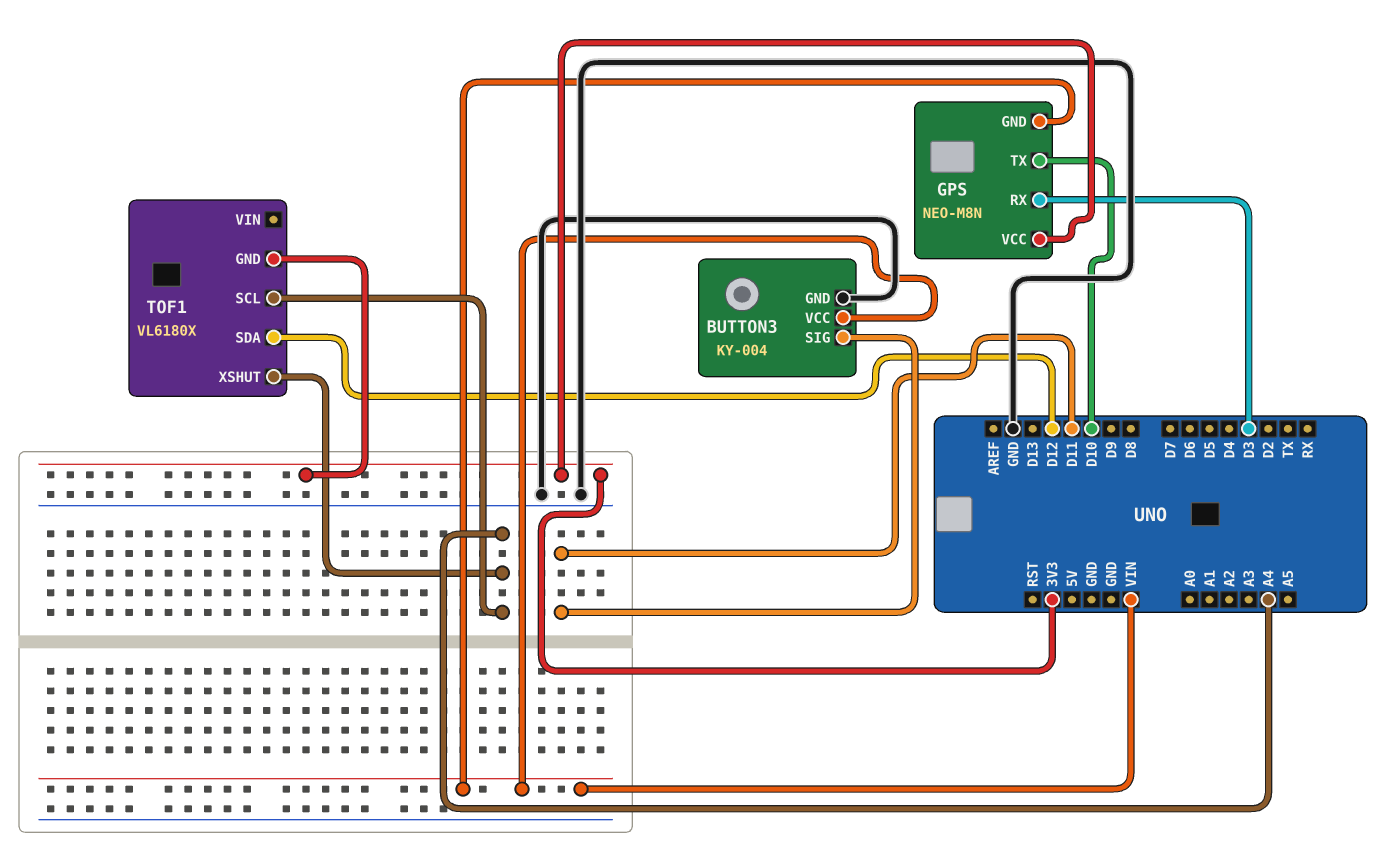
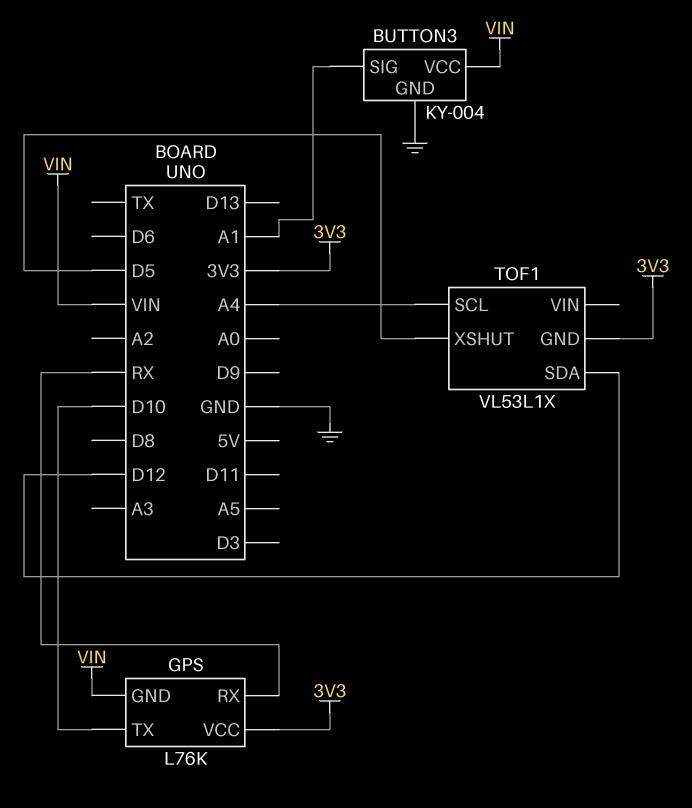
BUTTON3 pin SIG: D11 -> A1
GPS: NEO-M8N -> L76K
GPS pin RX: D3 -> RX
TOF1: VL6180X -> VL53L1X
TOF1 pin XSHUT: A4 -> D5

